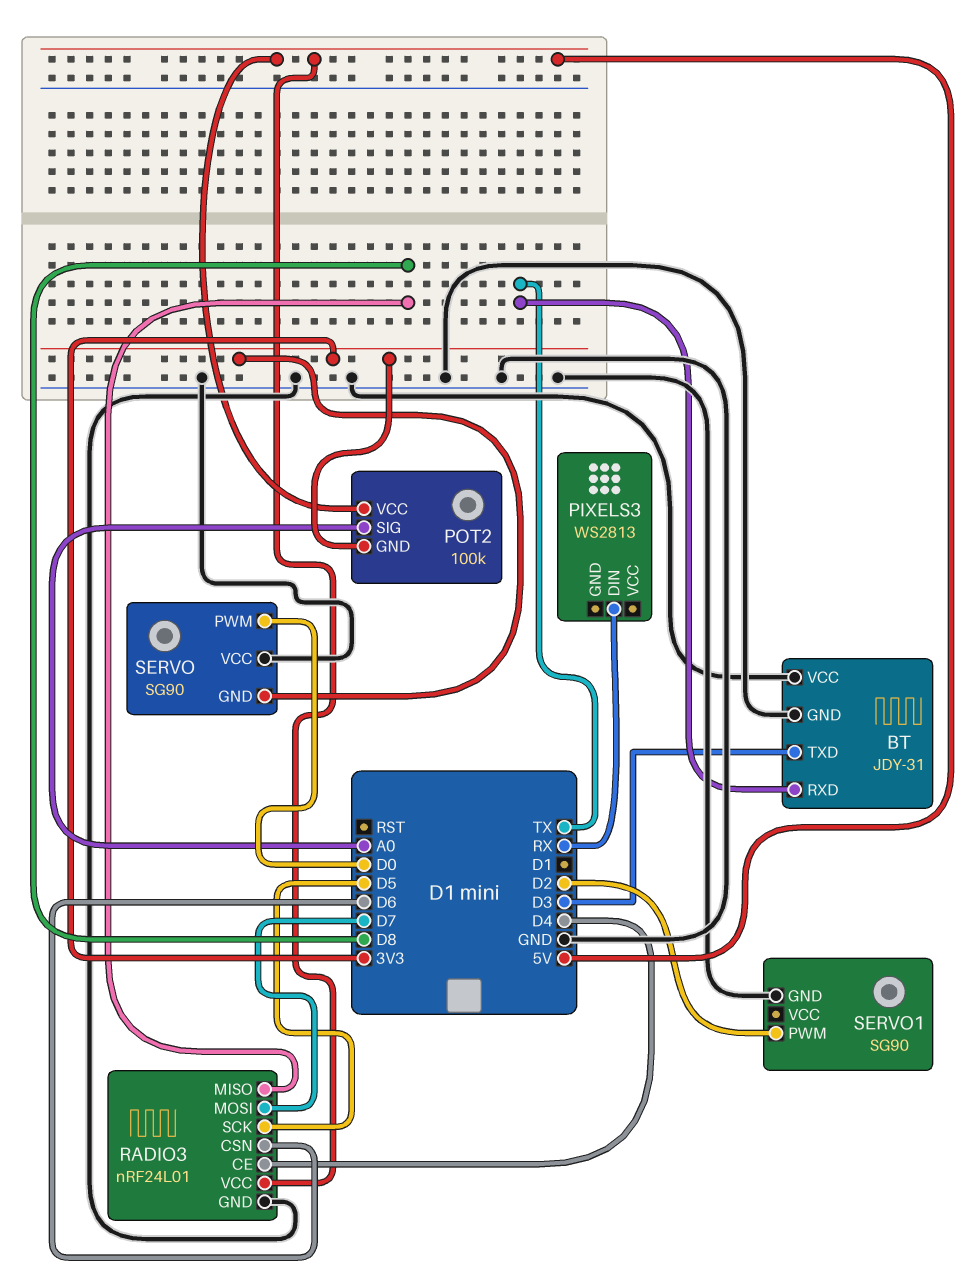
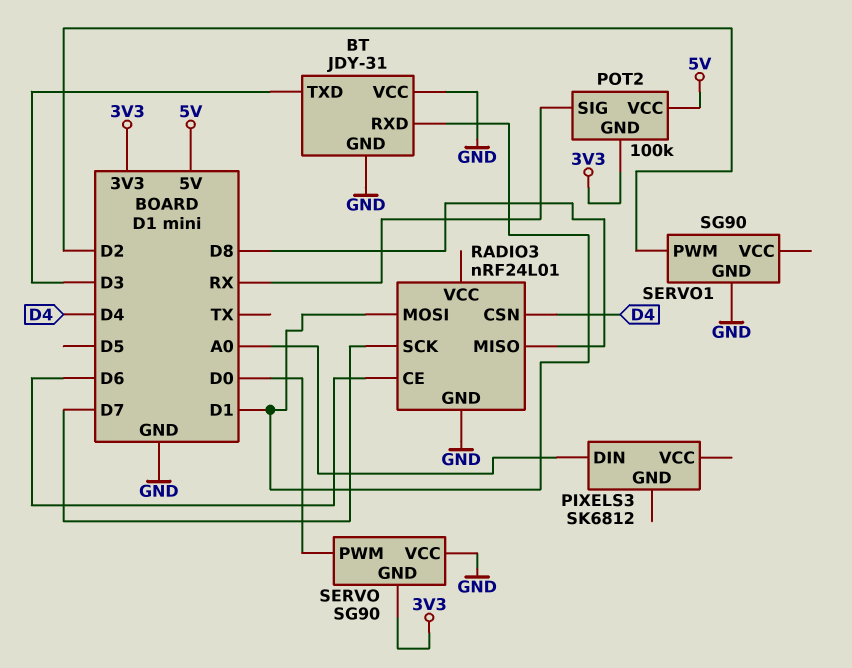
BT pin RXD: TX -> D1
PIXELS3: WS2813 -> SK6812
PIXELS3 pin DIN: RX -> A0
POT2 pin SIG: A0 -> RX
RADIO3 pin CE: D4 -> D6
RADIO3 pin CSN: D6 -> D4
RADIO3 pin MOSI: D7 -> D1
RADIO3 pin SCK: D5 -> D7
RADIO3 pin VCC: 5V -> none

